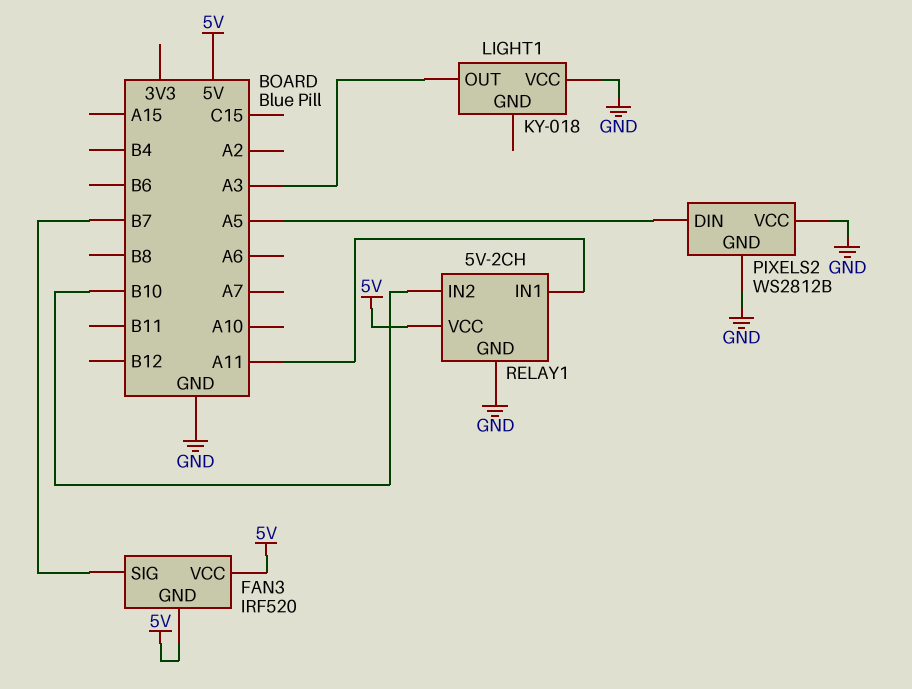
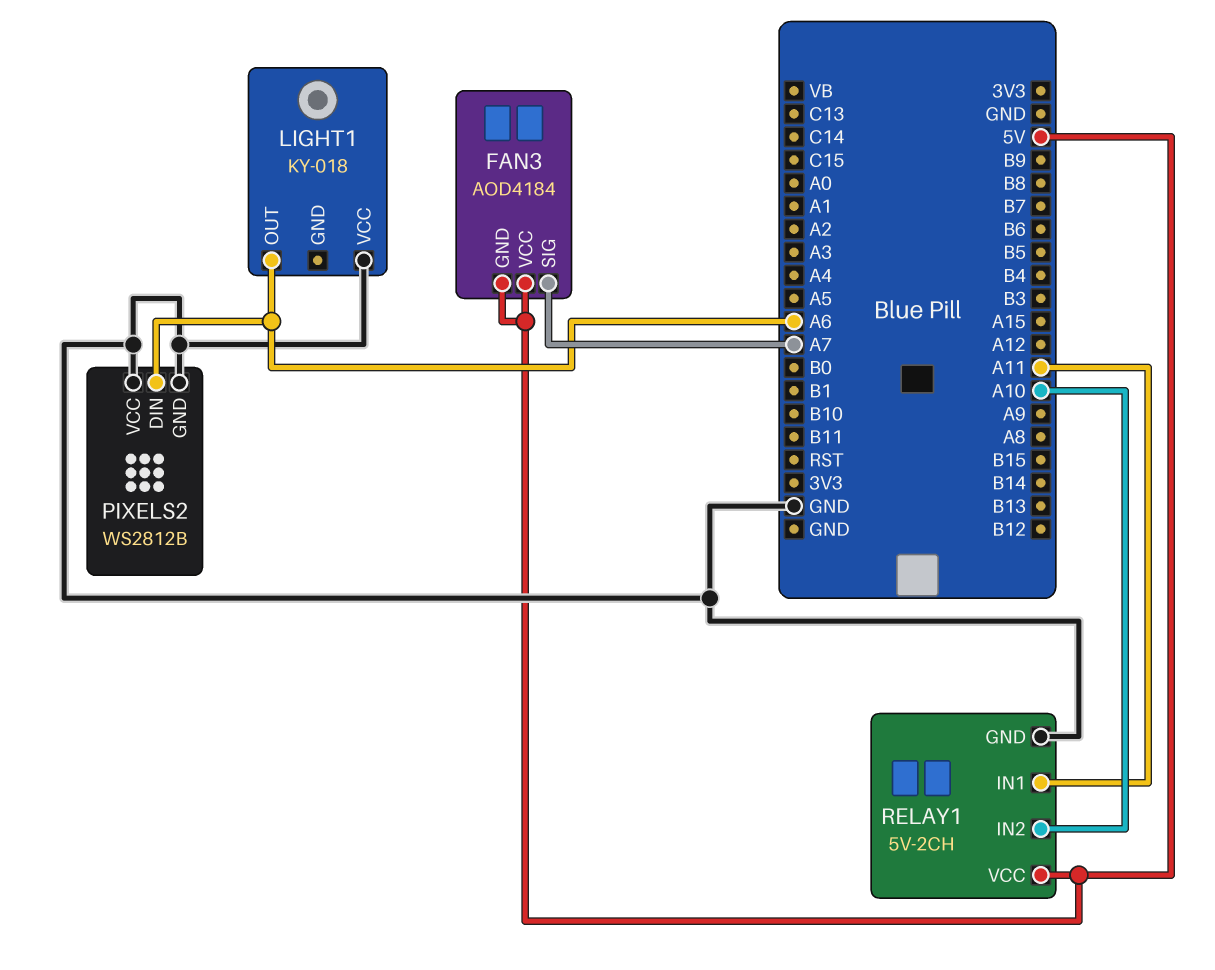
FAN3: IRF520 -> AOD4184
FAN3 pin SIG: B7 -> A7
LIGHT1 pin OUT: A3 -> A6
PIXELS2 pin DIN: A5 -> A6
RELAY1 pin IN2: B10 -> A10

